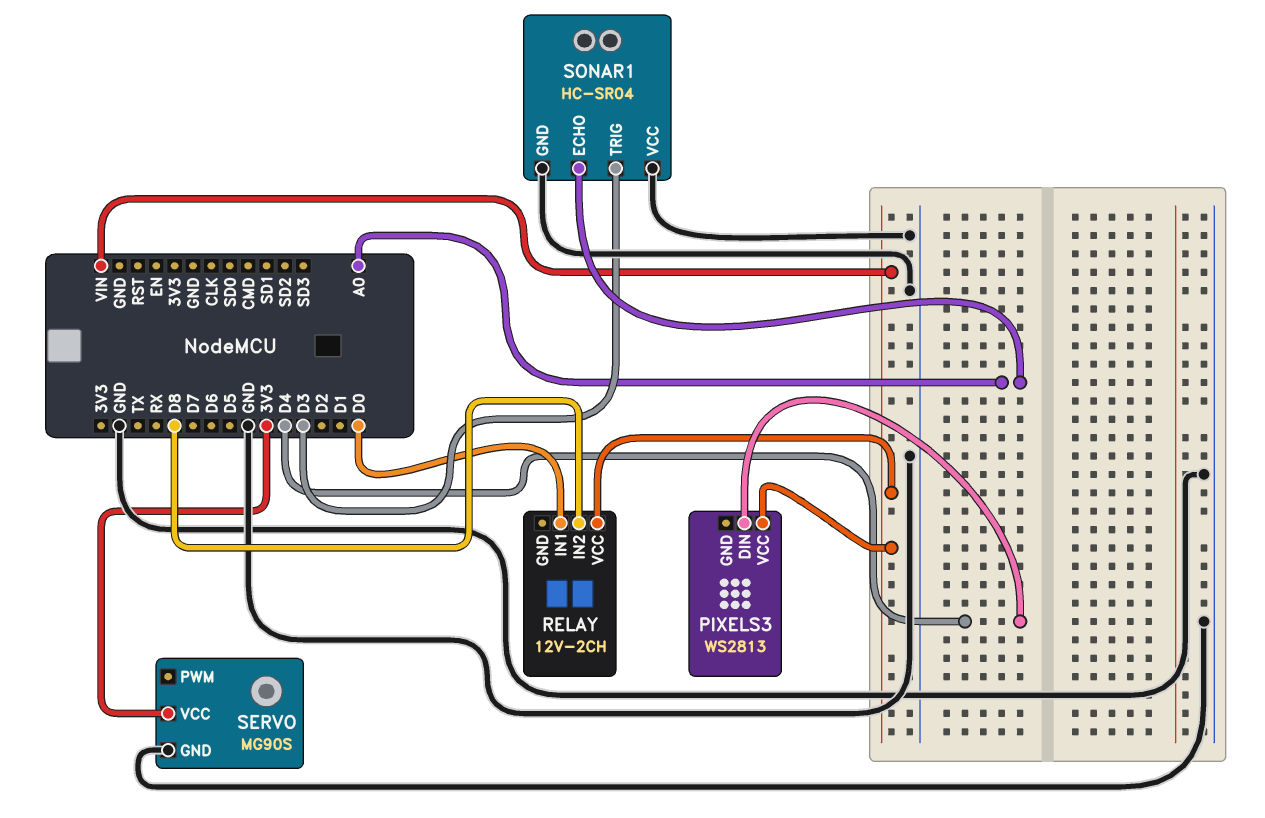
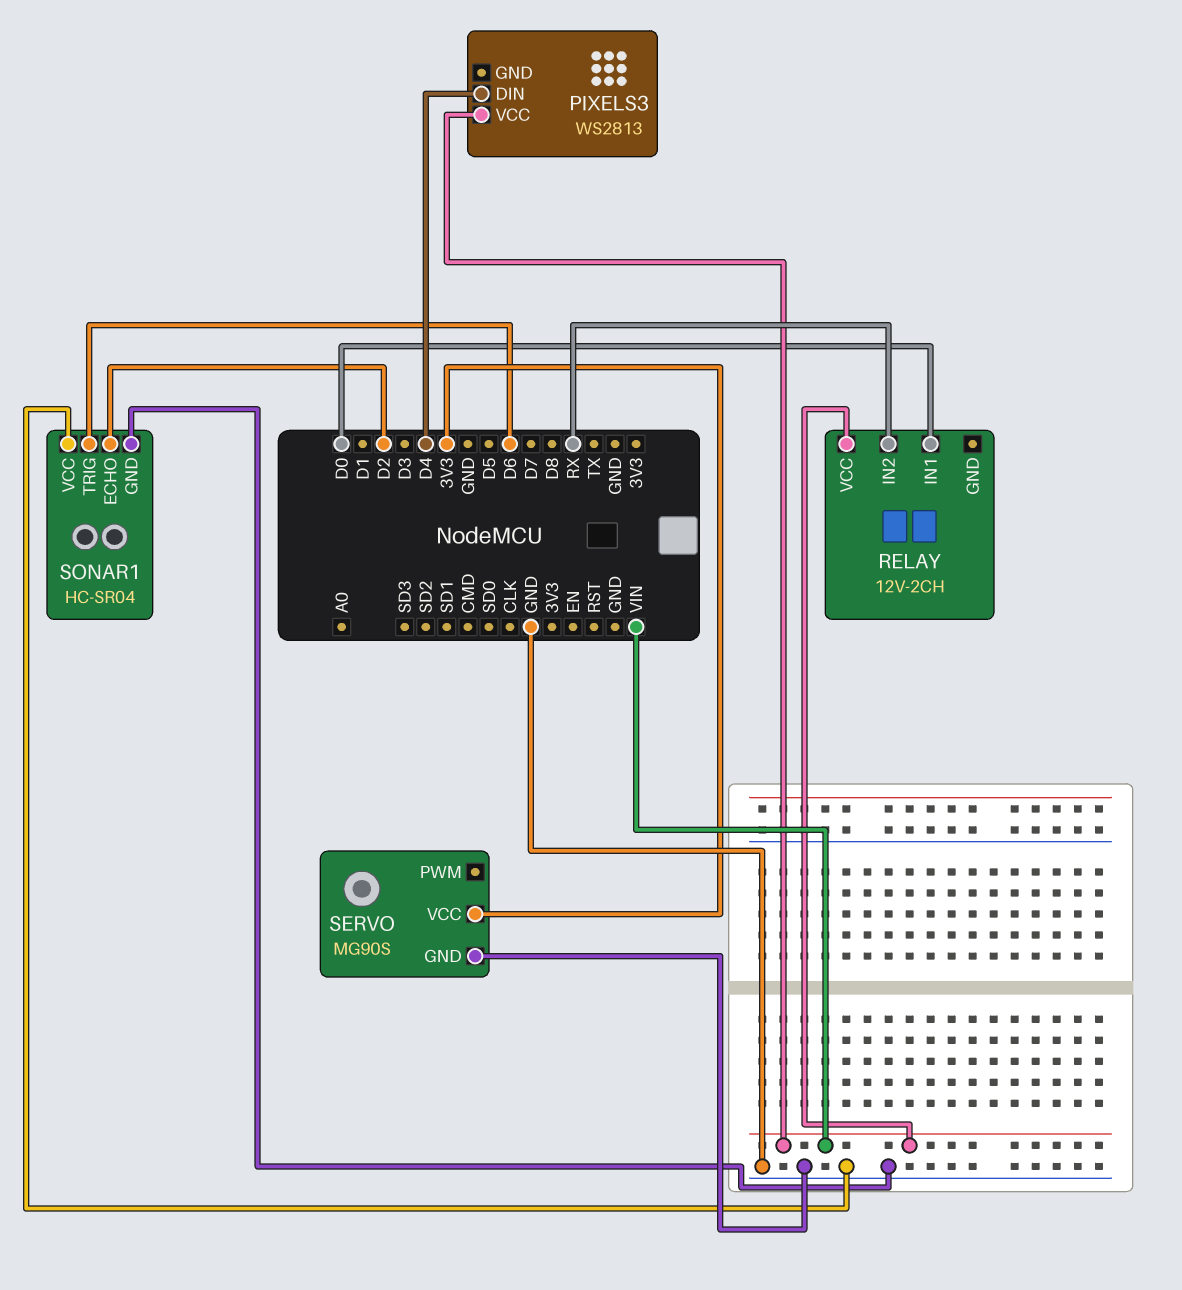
RELAY pin IN2: D8 -> RX
SONAR1 pin ECHO: A0 -> D2
SONAR1 pin TRIG: D3 -> D6

